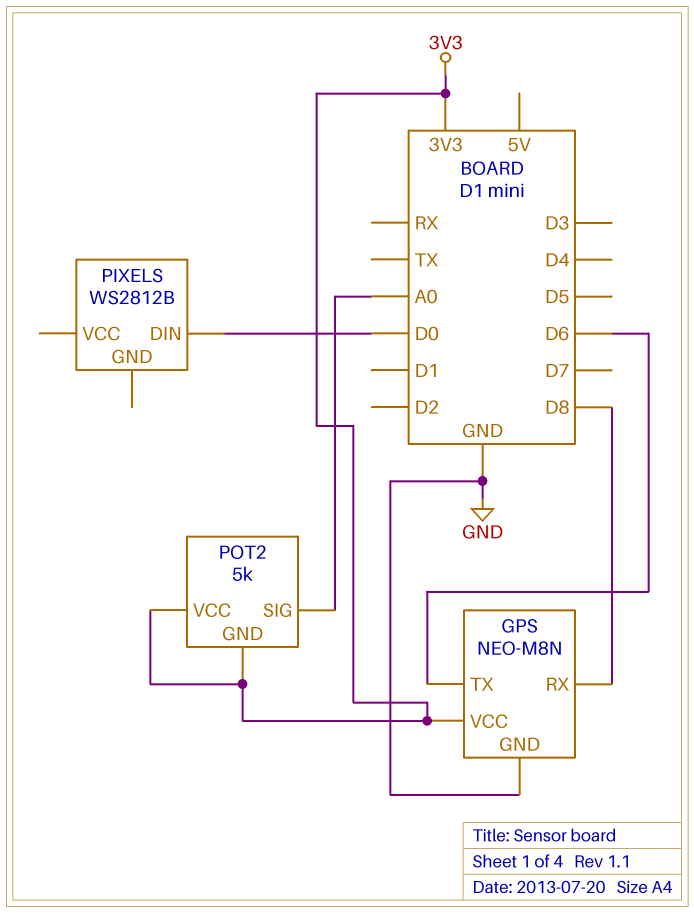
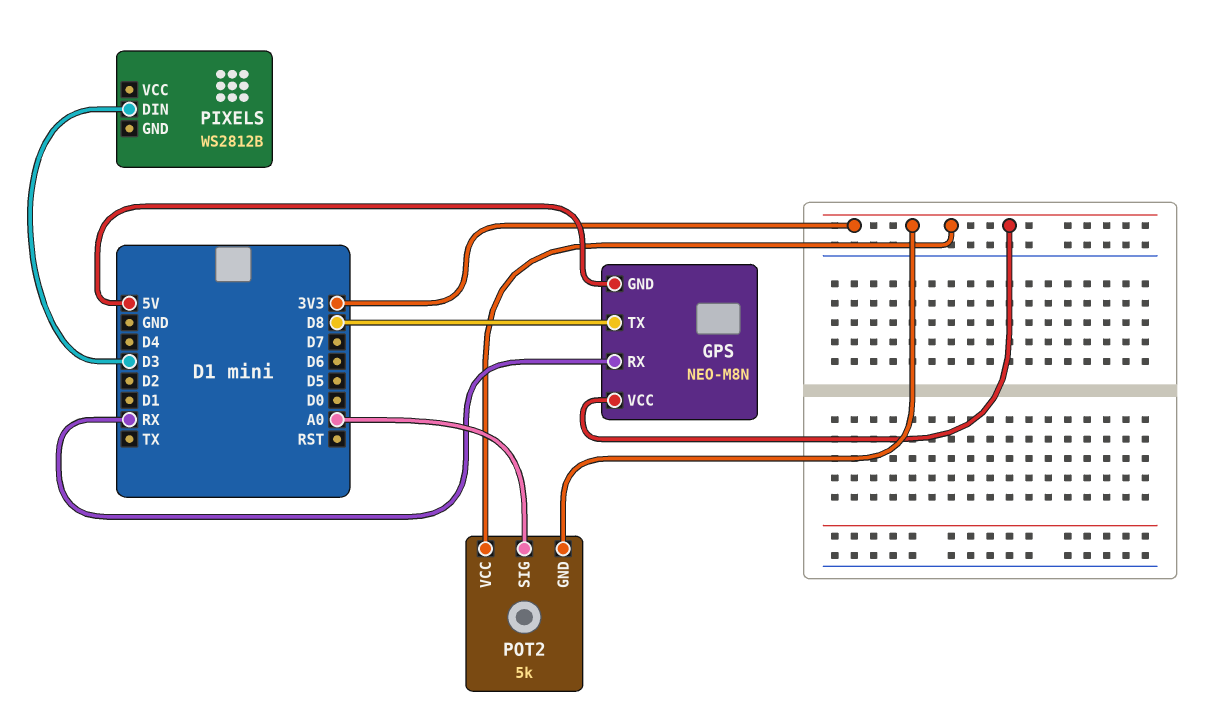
GPS pin GND: GND -> 5V
GPS pin RX: D8 -> RX
GPS pin TX: D6 -> D8
PIXELS pin DIN: D0 -> D3

